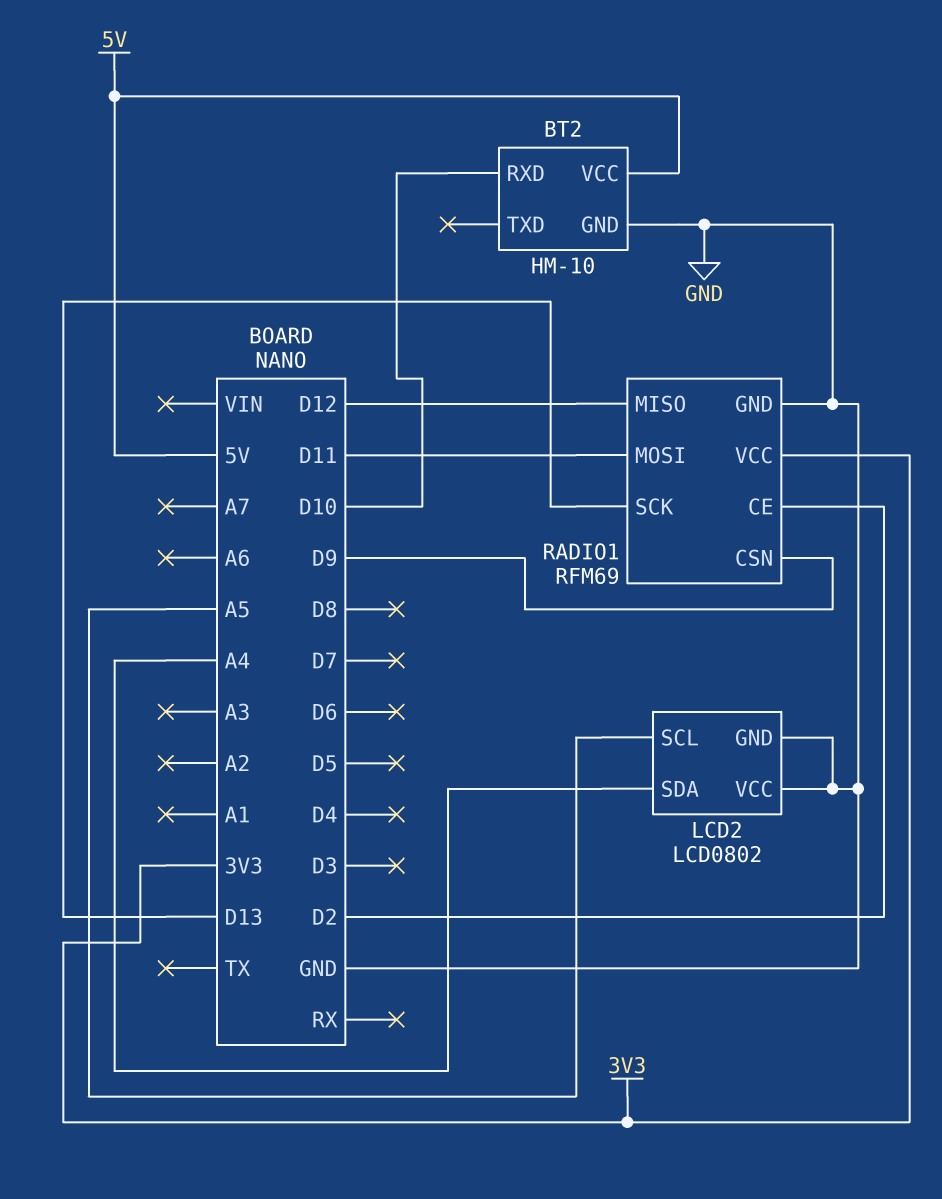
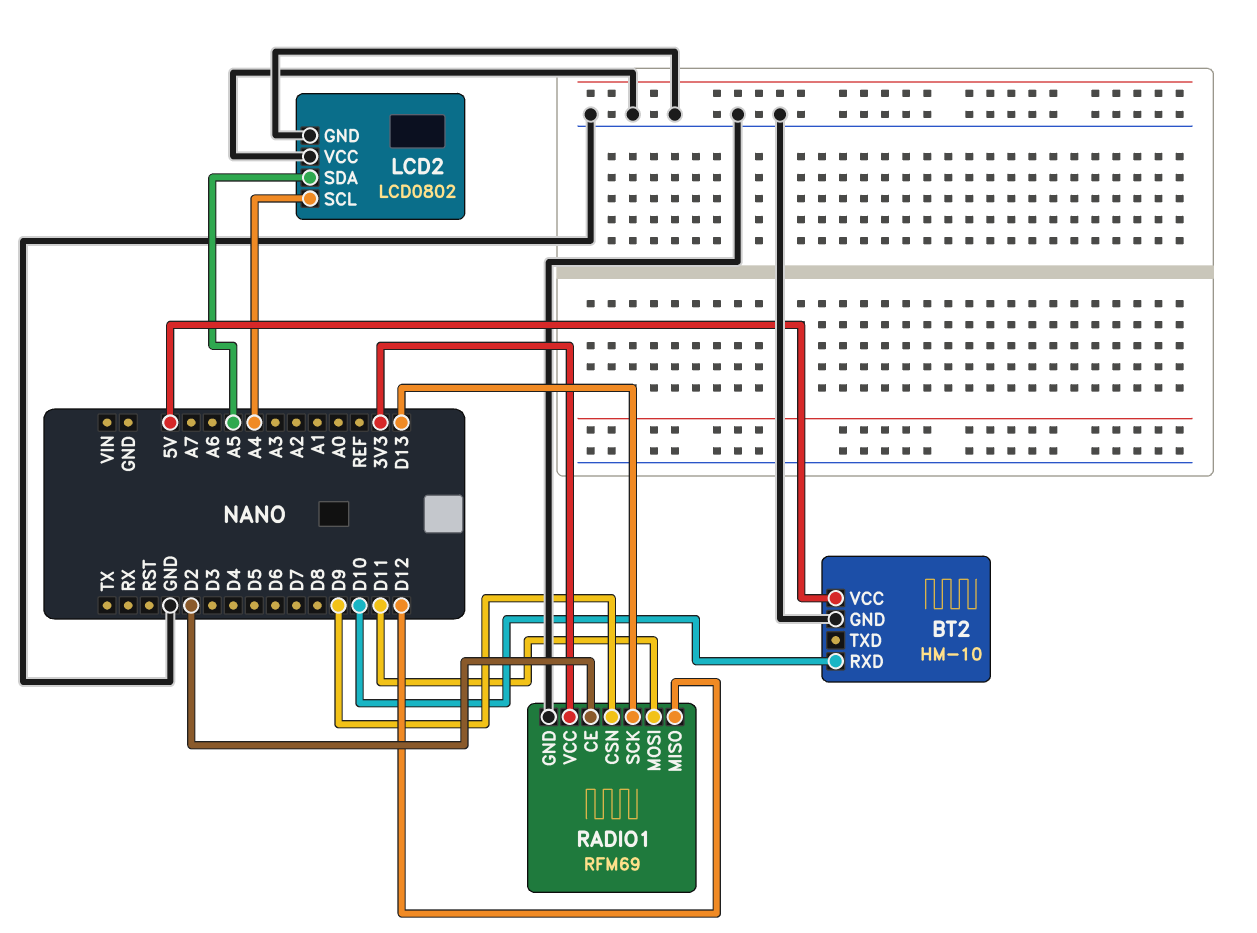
LCD2 pin SCL: A5 -> A4
LCD2 pin SDA: A4 -> A5

